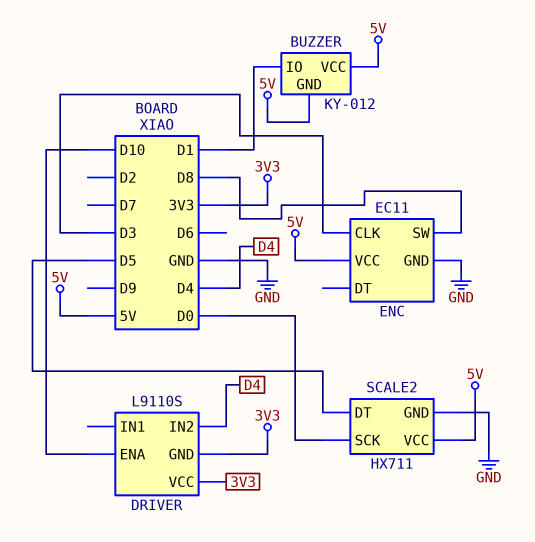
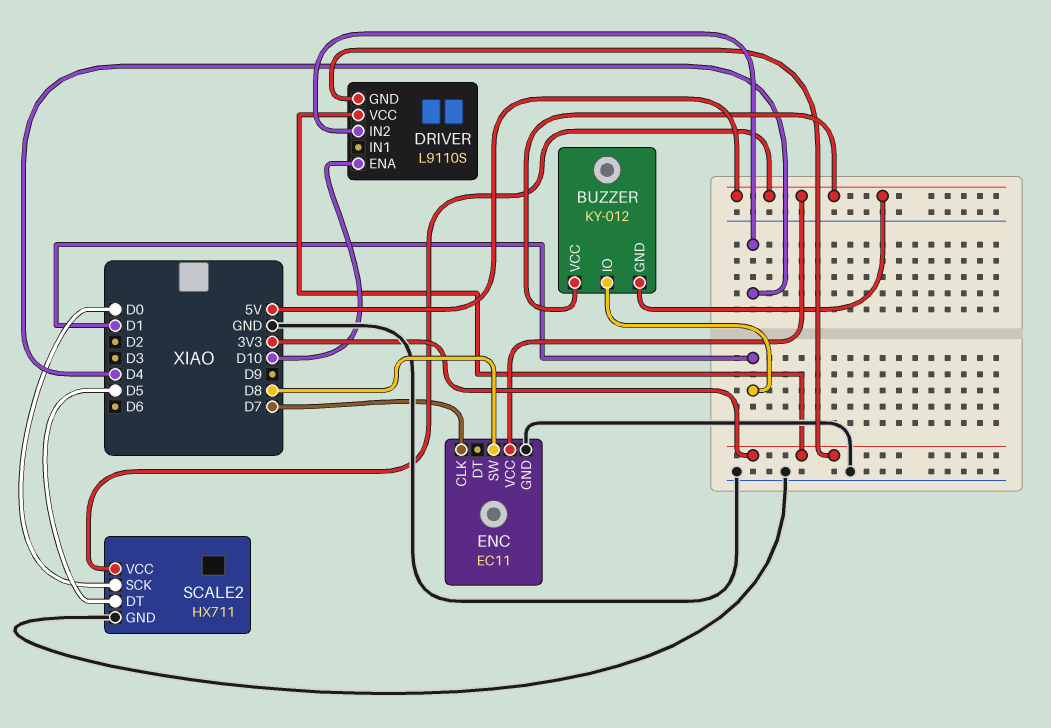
ENC pin CLK: D3 -> D7

